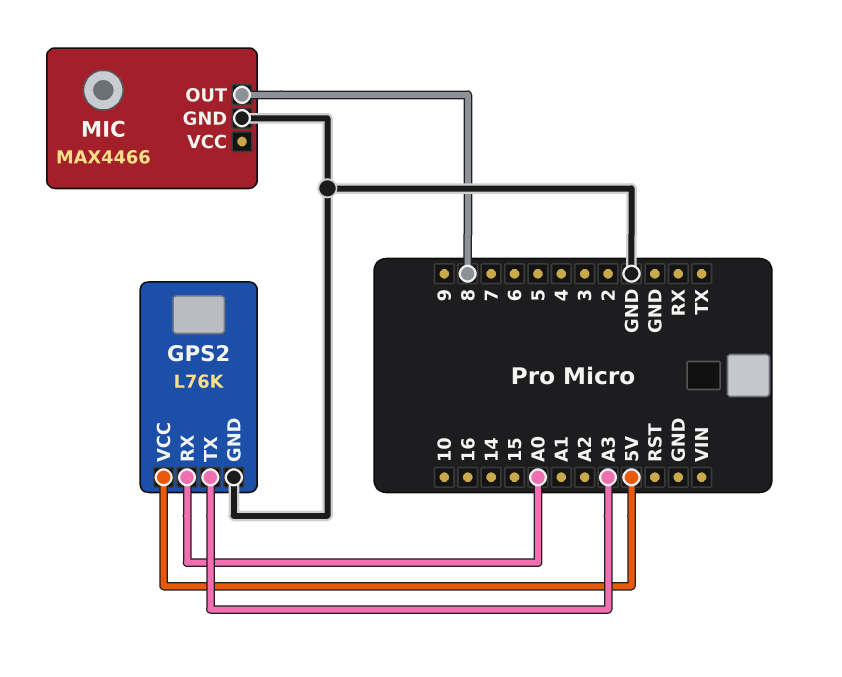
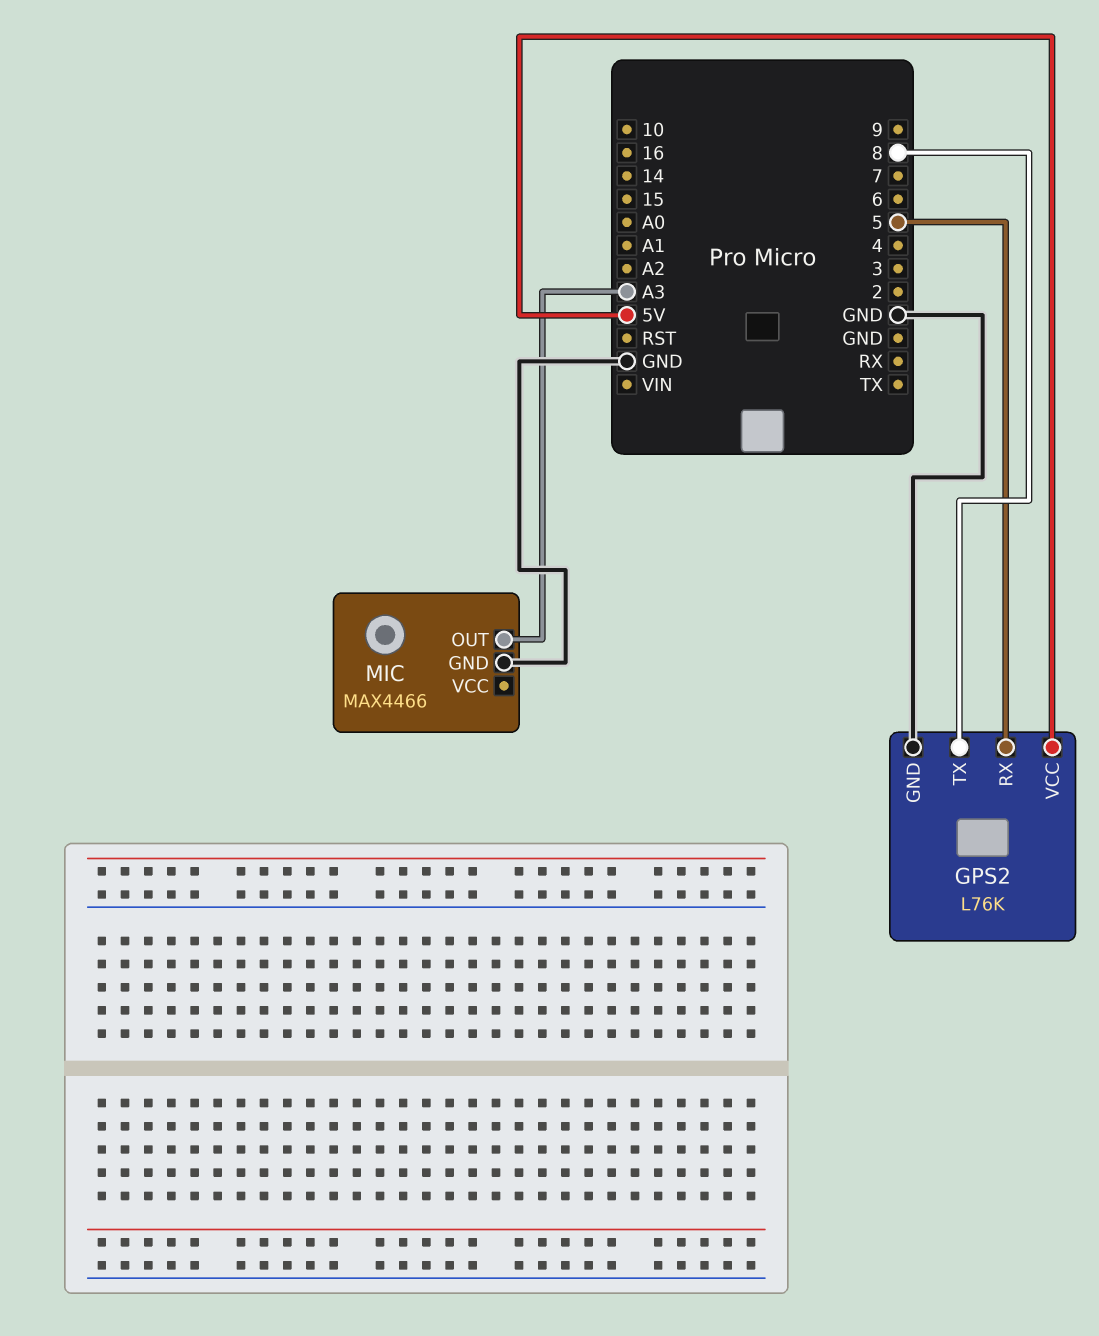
GPS2 pin RX: A0 -> 5
GPS2 pin TX: A3 -> 8
MIC pin OUT: 8 -> A3

